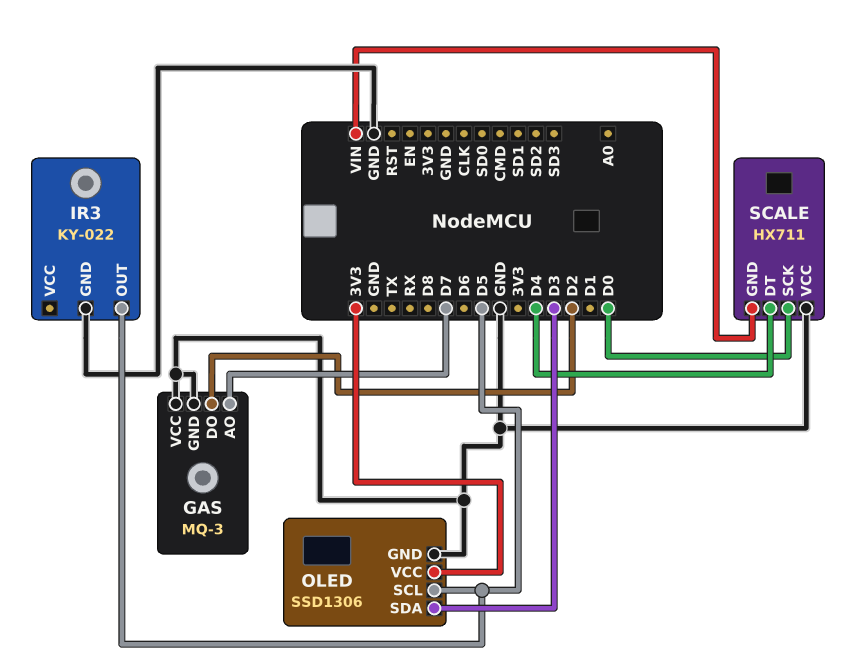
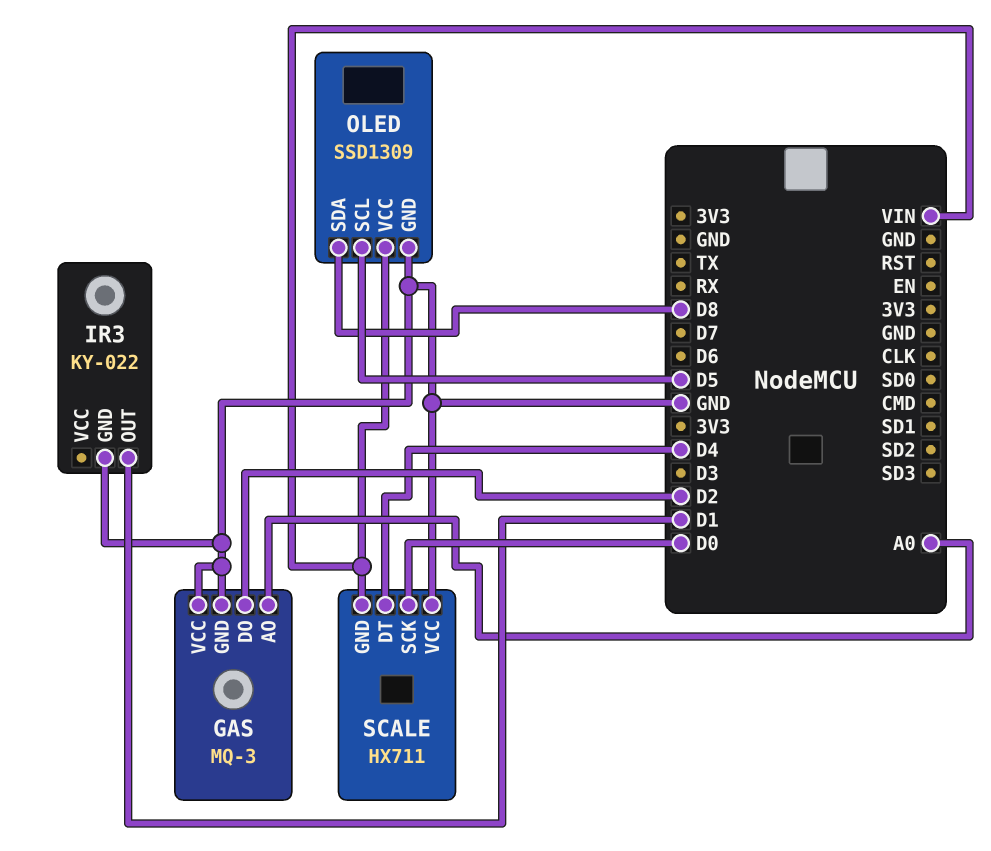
GAS pin AO: D7 -> A0
IR3 pin OUT: D5 -> D1
OLED: SSD1306 -> SSD1309
OLED pin SDA: D3 -> D8
OLED pin VCC: 3V3 -> VIN

